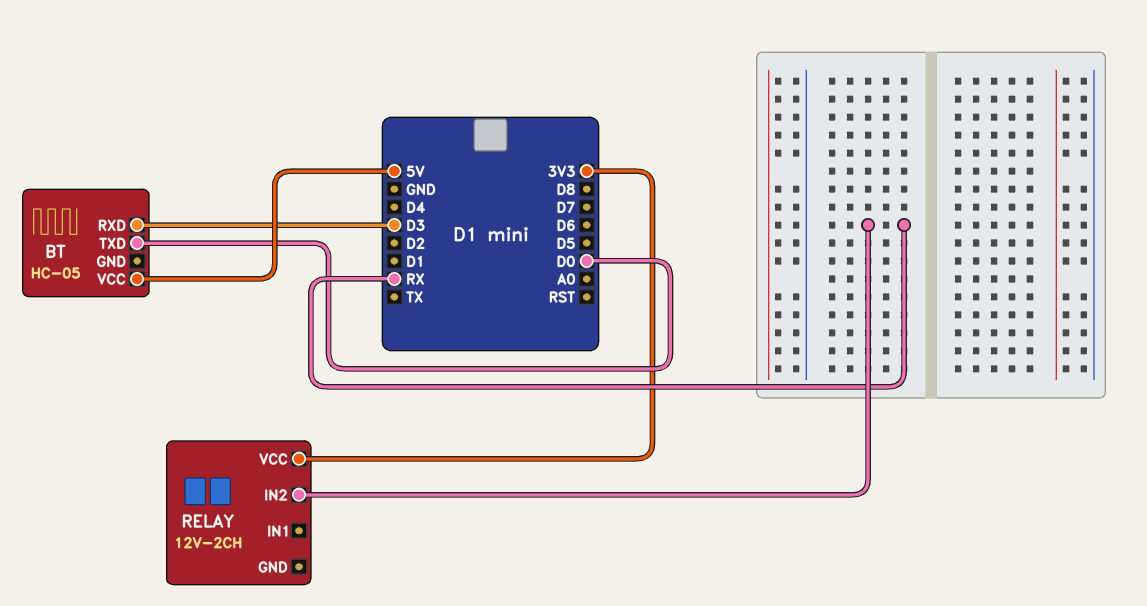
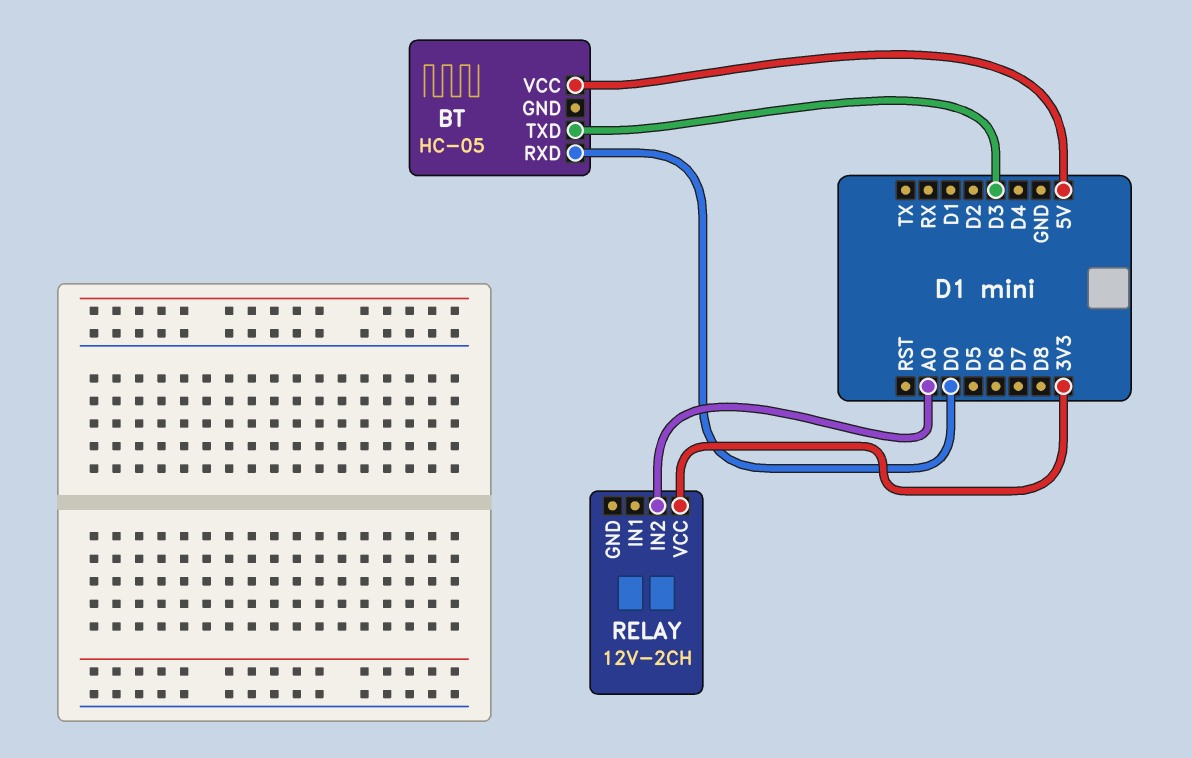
BT pin RXD: D3 -> D0
BT pin TXD: D0 -> D3
RELAY pin IN2: RX -> A0

